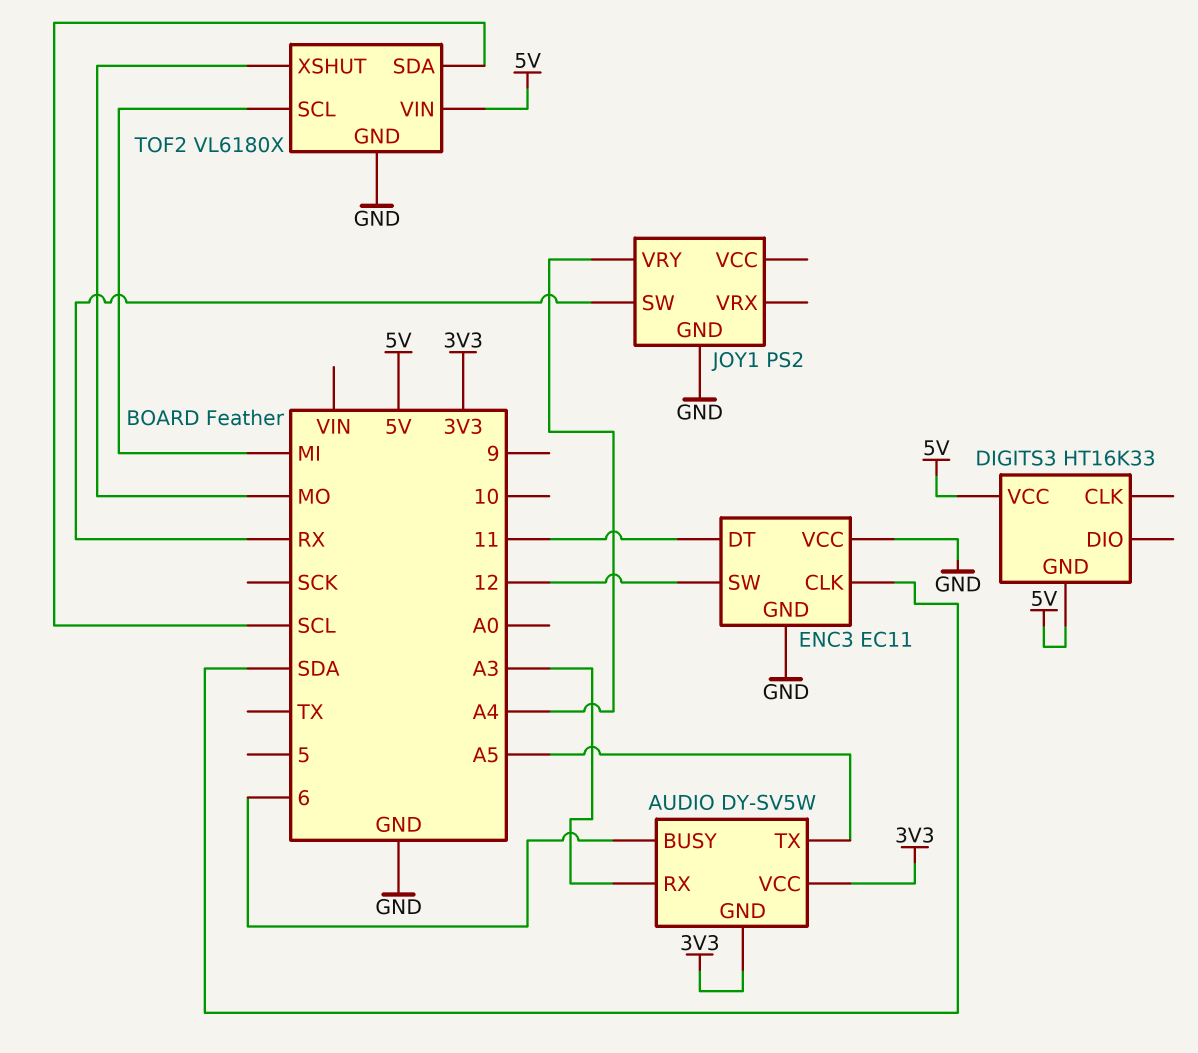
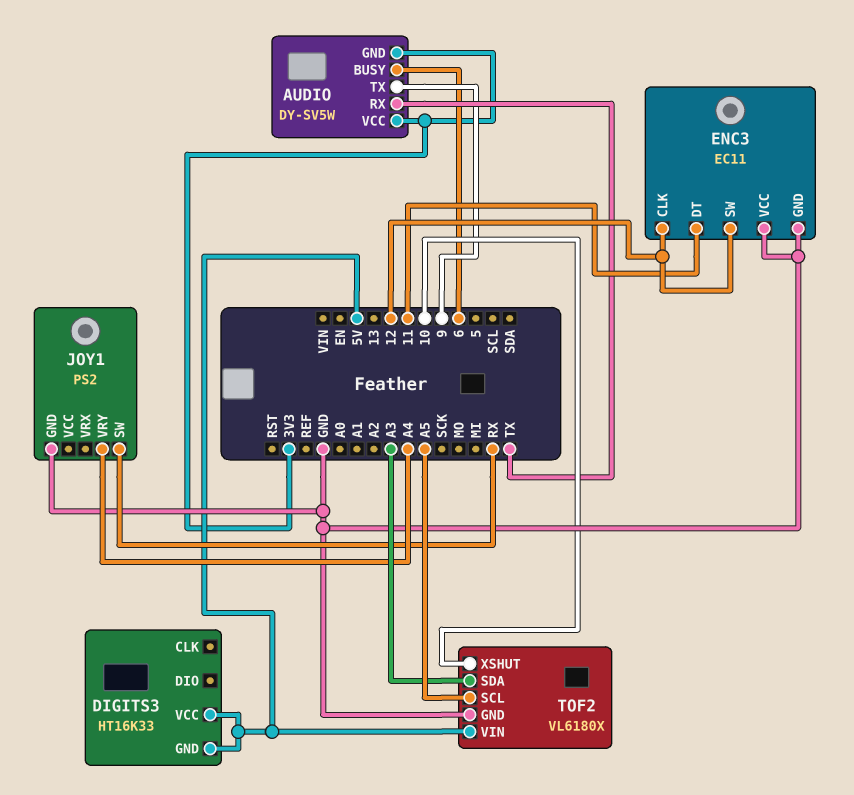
AUDIO pin RX: A3 -> TX
AUDIO pin TX: A5 -> 9
ENC3 pin CLK: SDA -> 12
TOF2 pin SCL: MI -> A5
TOF2 pin SDA: SCL -> A3
TOF2 pin XSHUT: MO -> 10

